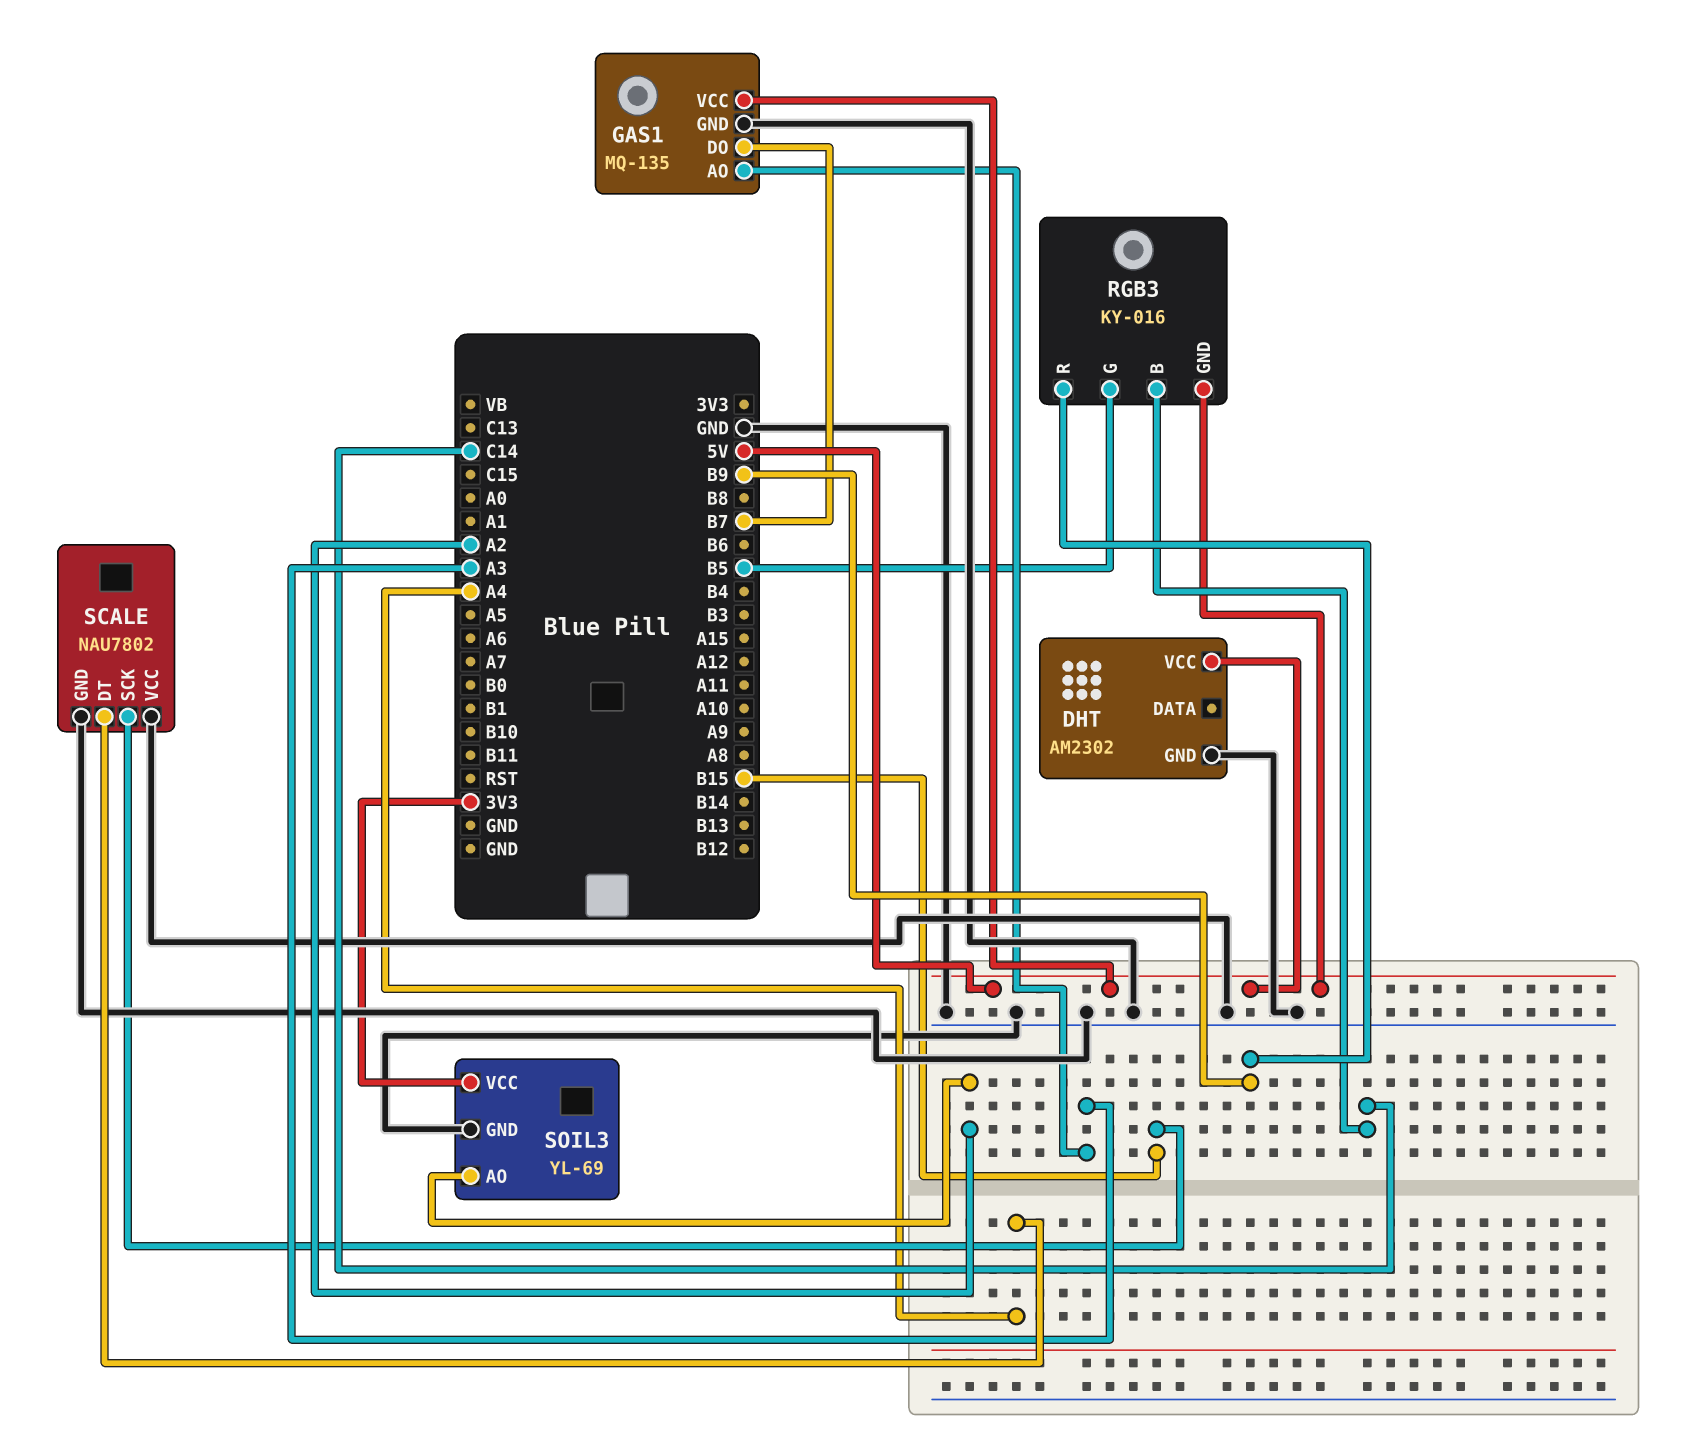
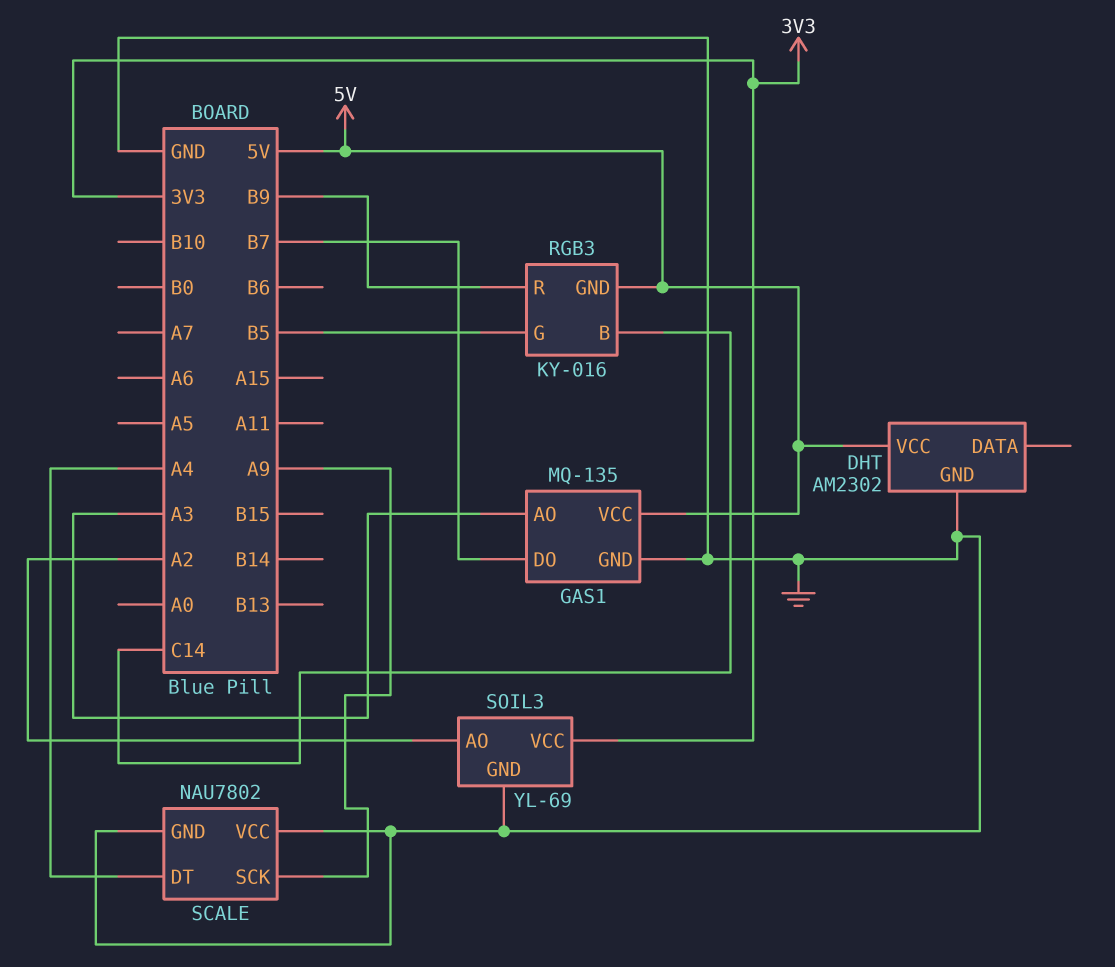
SCALE pin SCK: B15 -> A9

